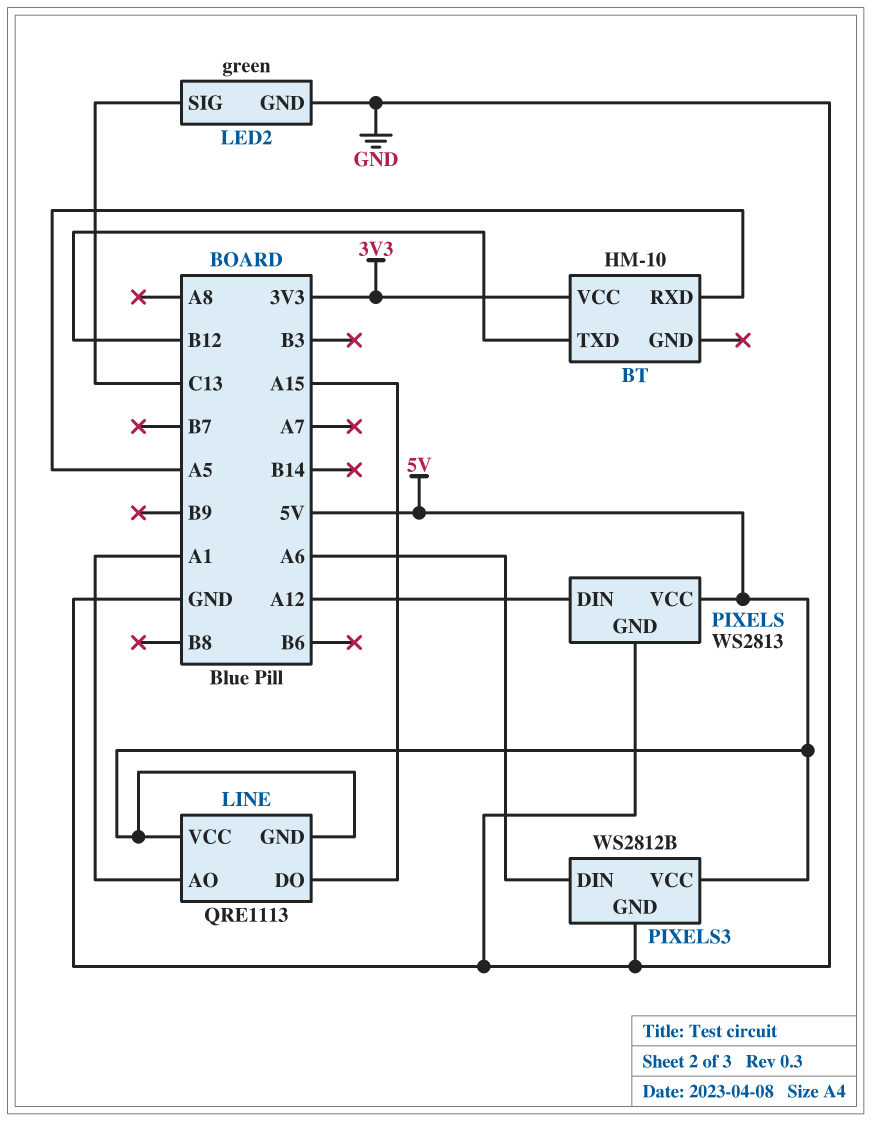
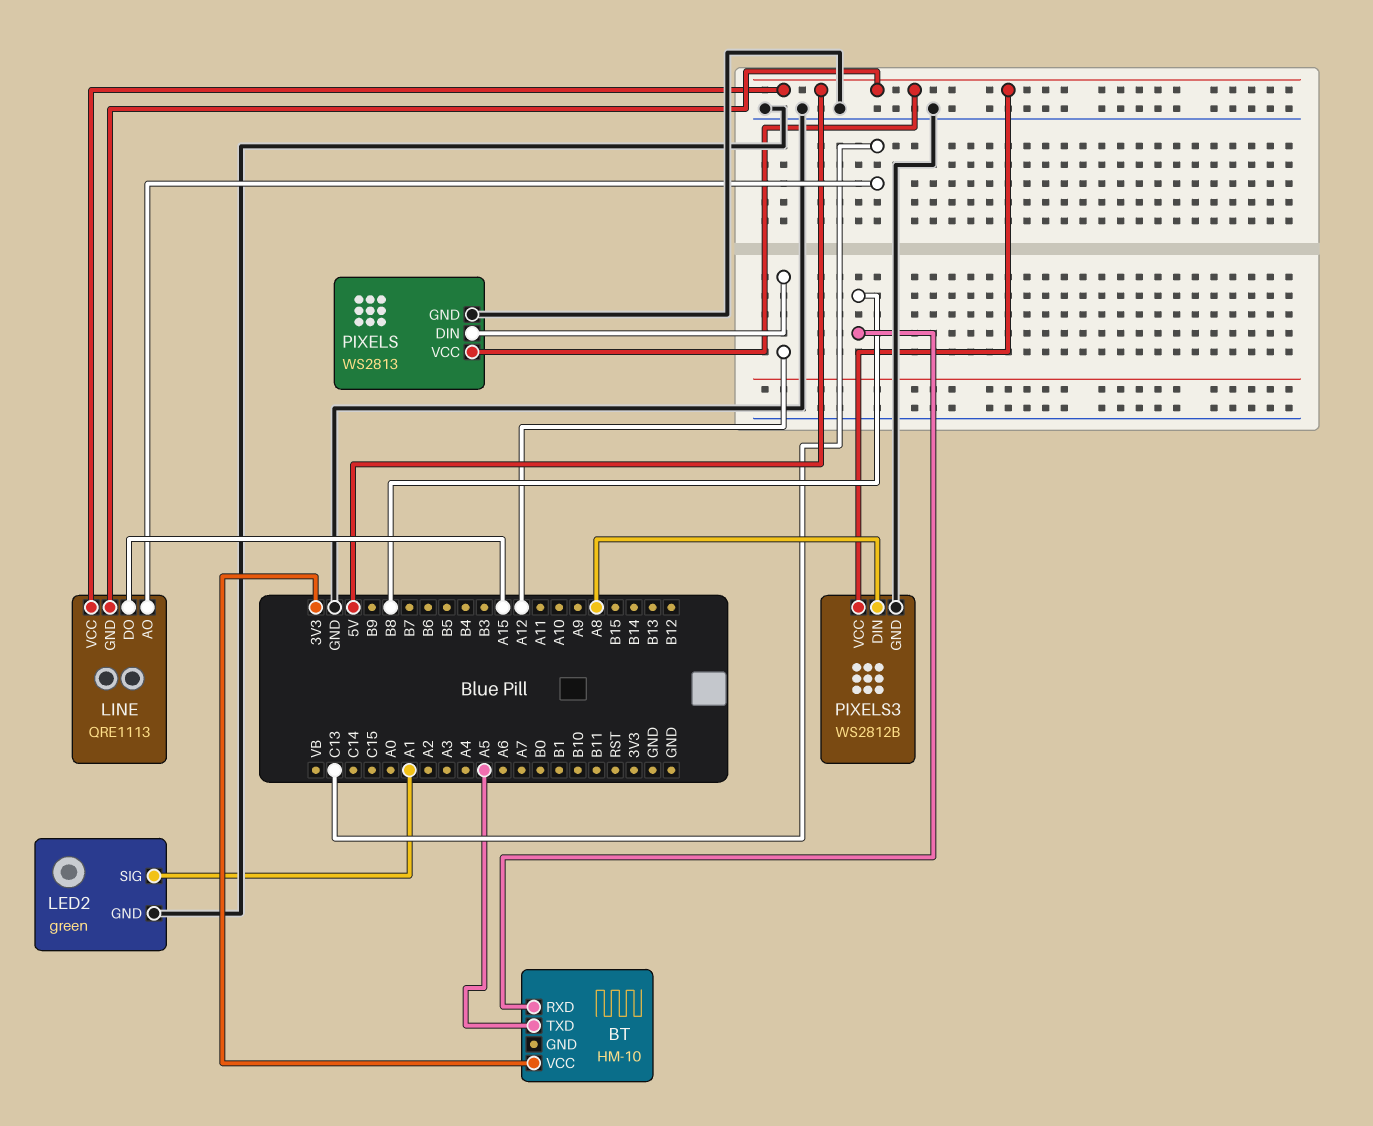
BT pin RXD: A5 -> B8
BT pin TXD: B12 -> A5
LED2 pin SIG: C13 -> A1
LINE pin AO: A1 -> C13
PIXELS3 pin DIN: A6 -> A8

